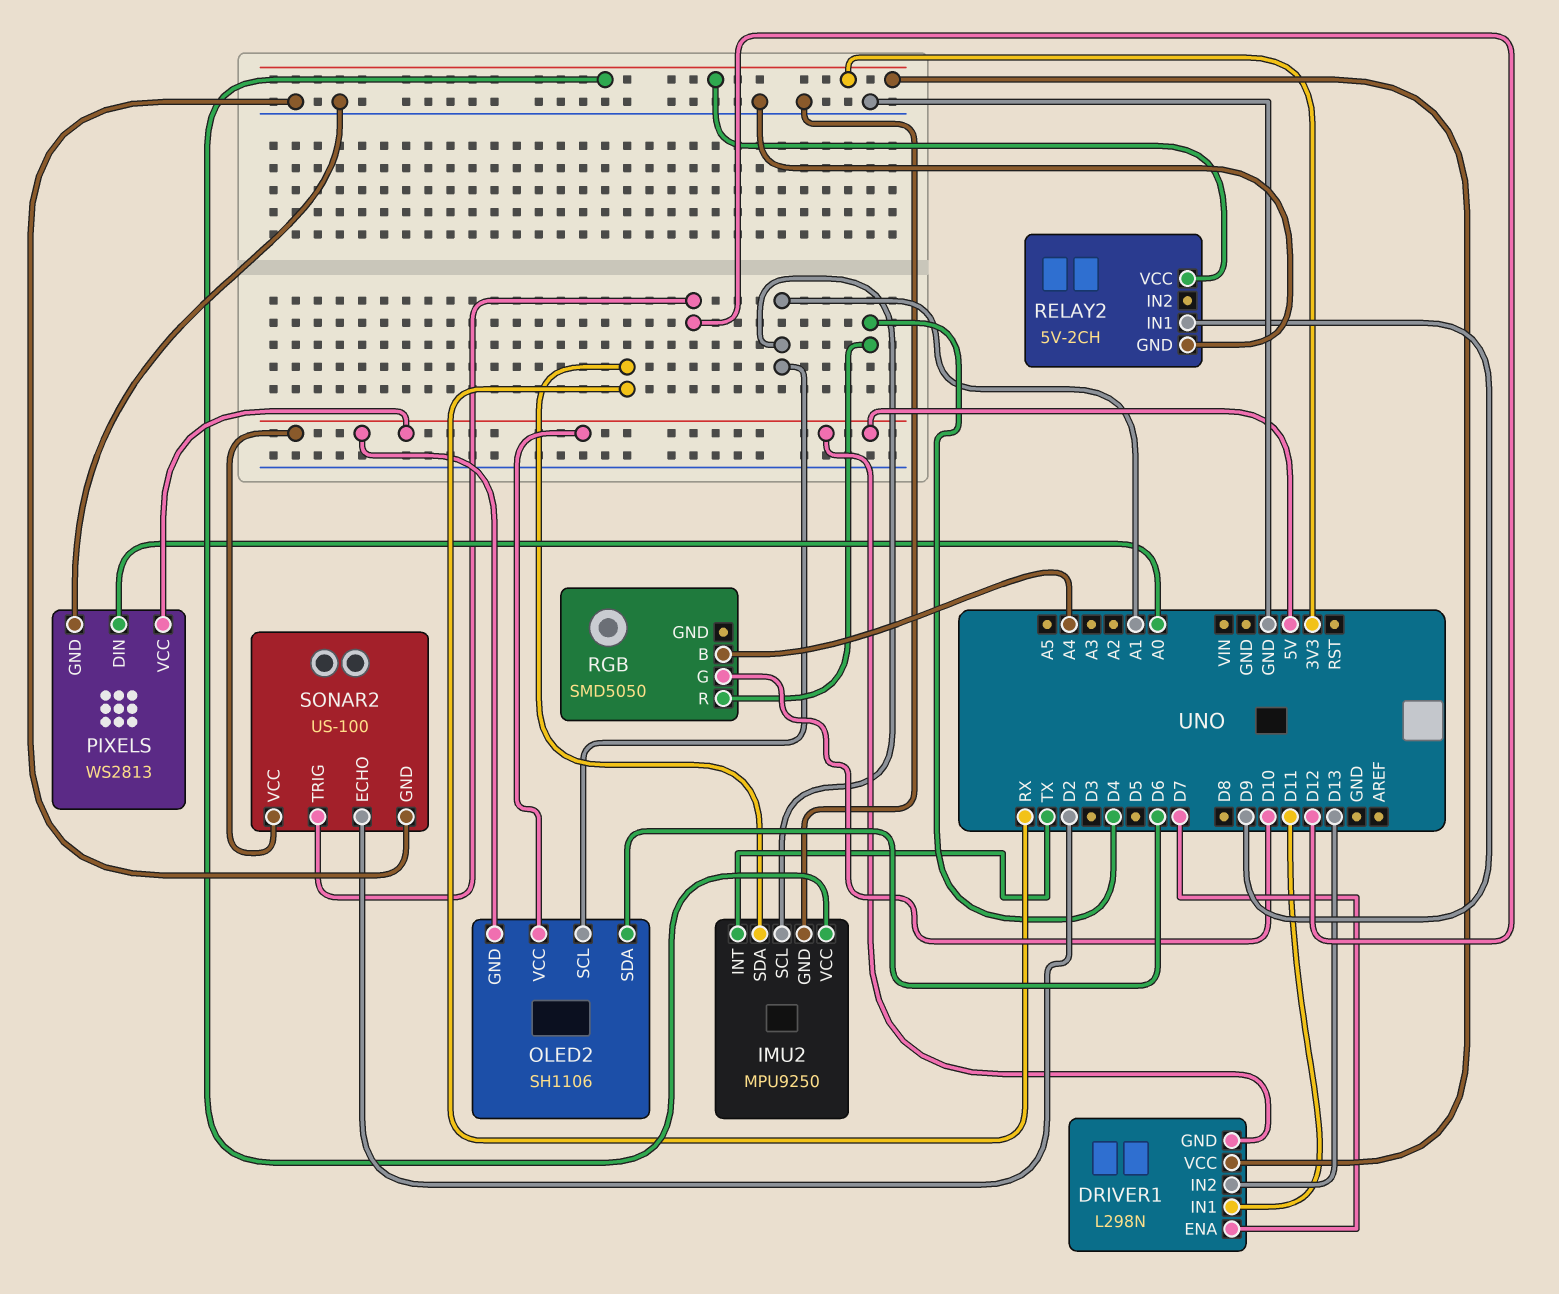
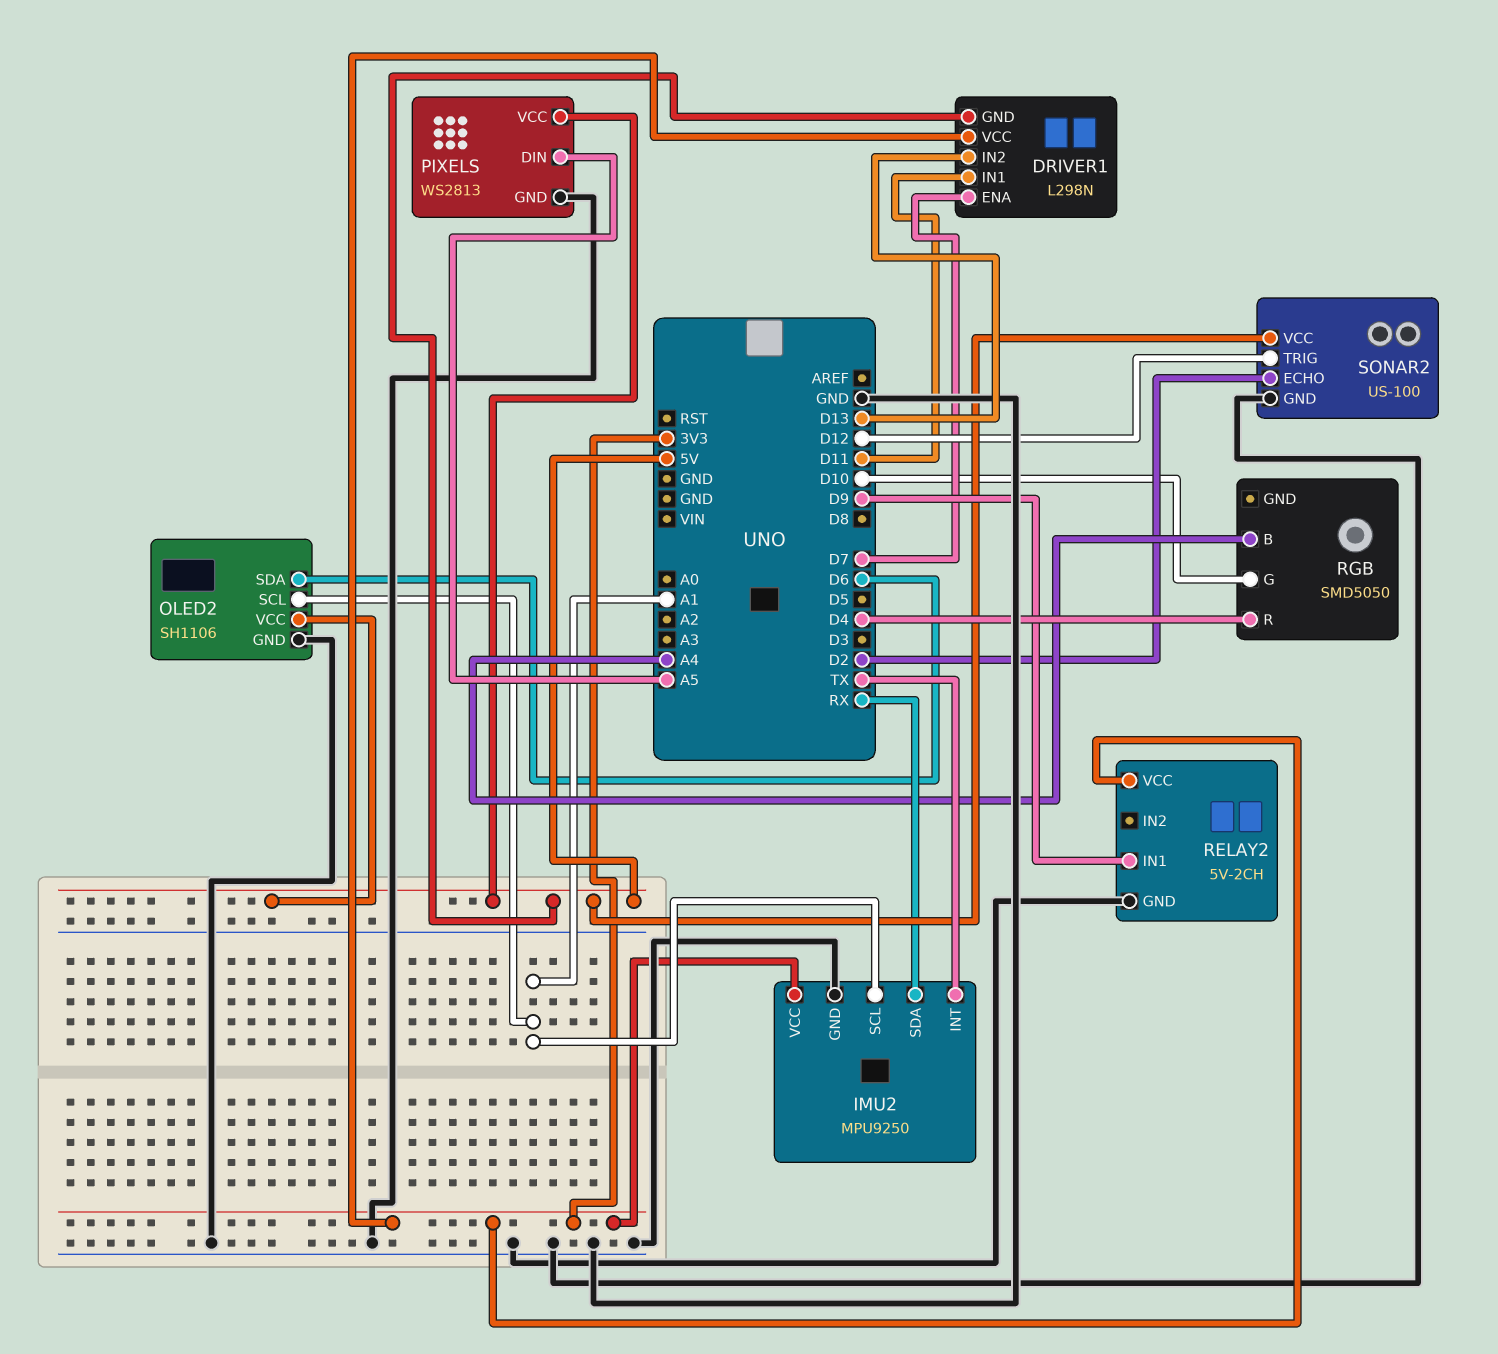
OLED2 pin GND: 5V -> GND
PIXELS pin DIN: A0 -> A5

